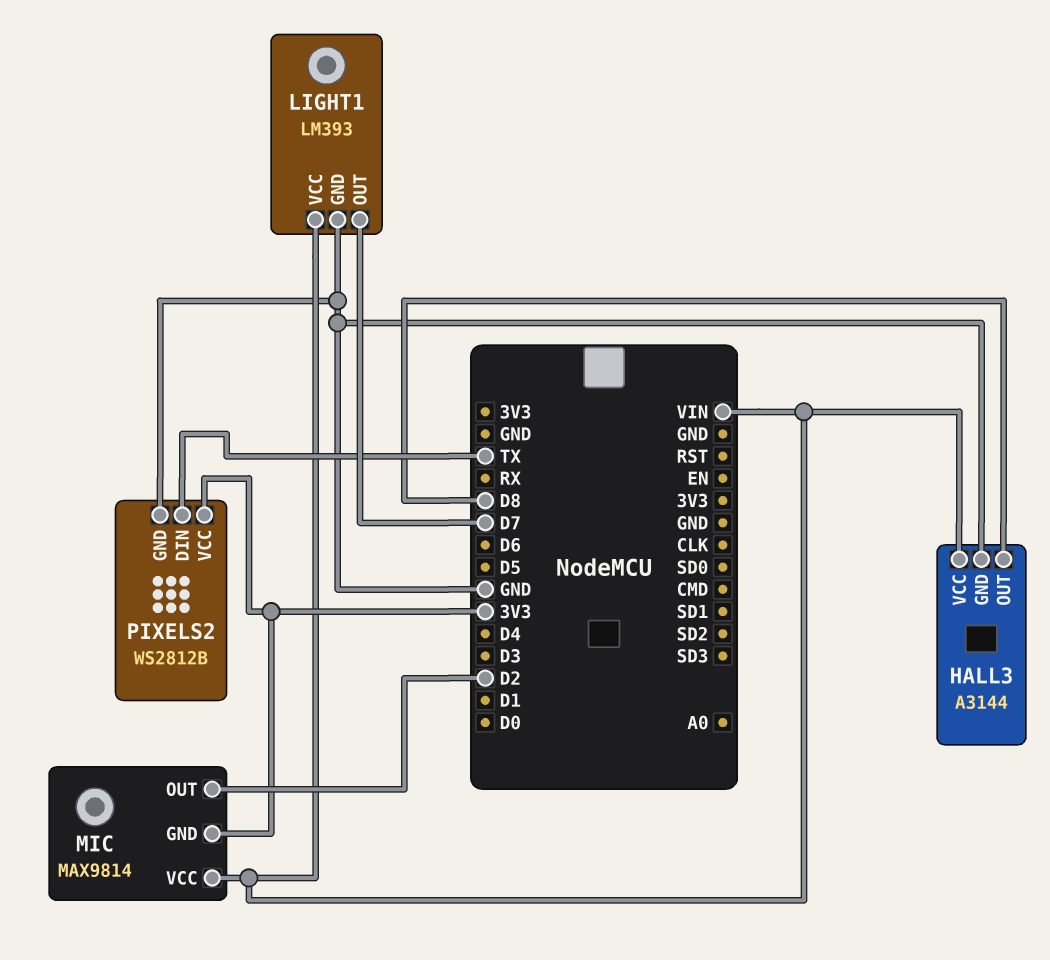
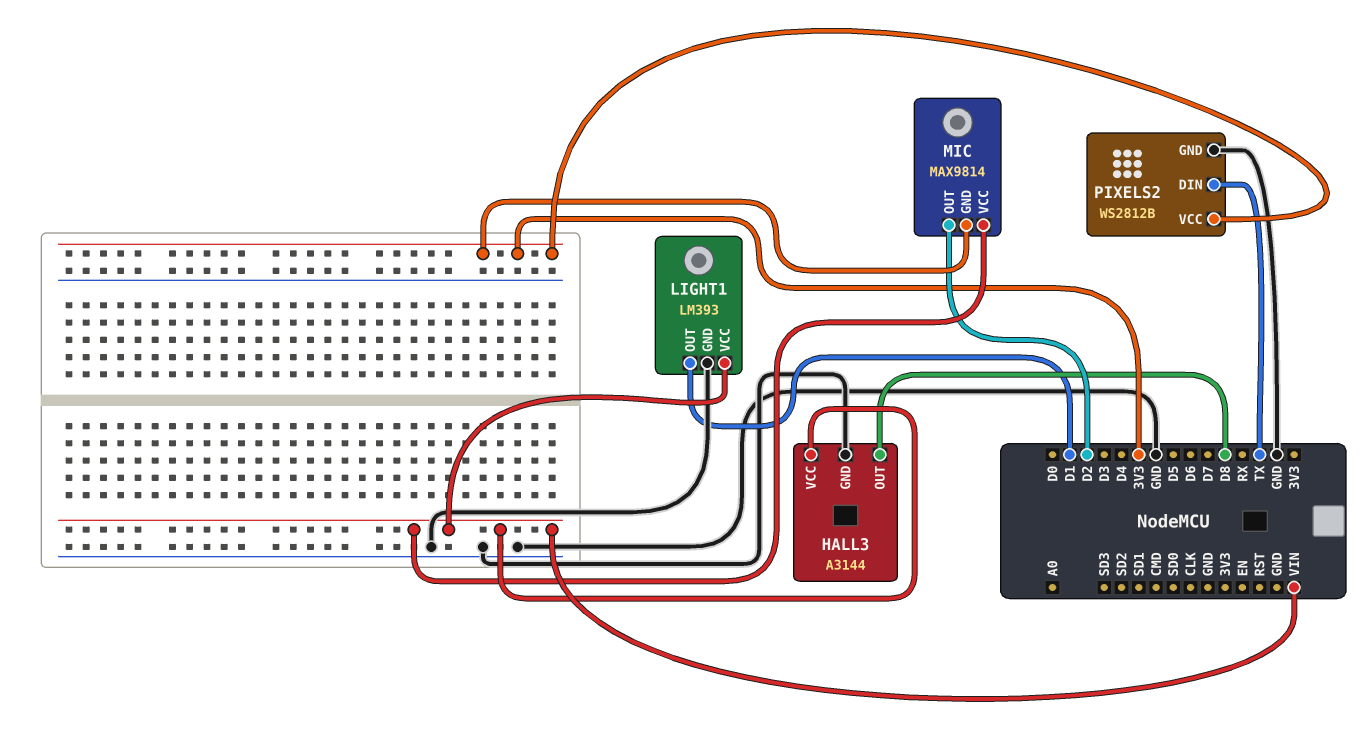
LIGHT1 pin OUT: D7 -> D1

